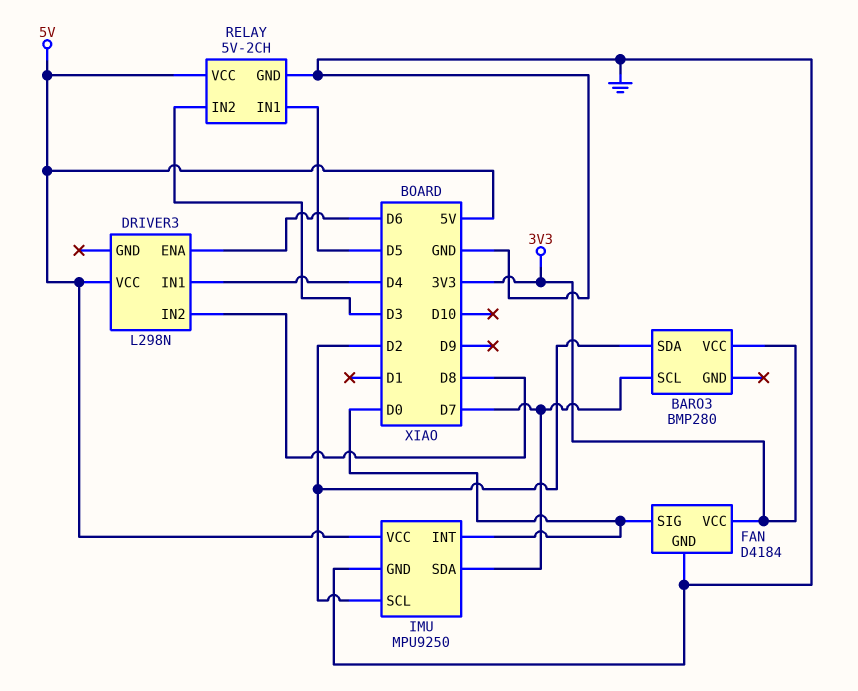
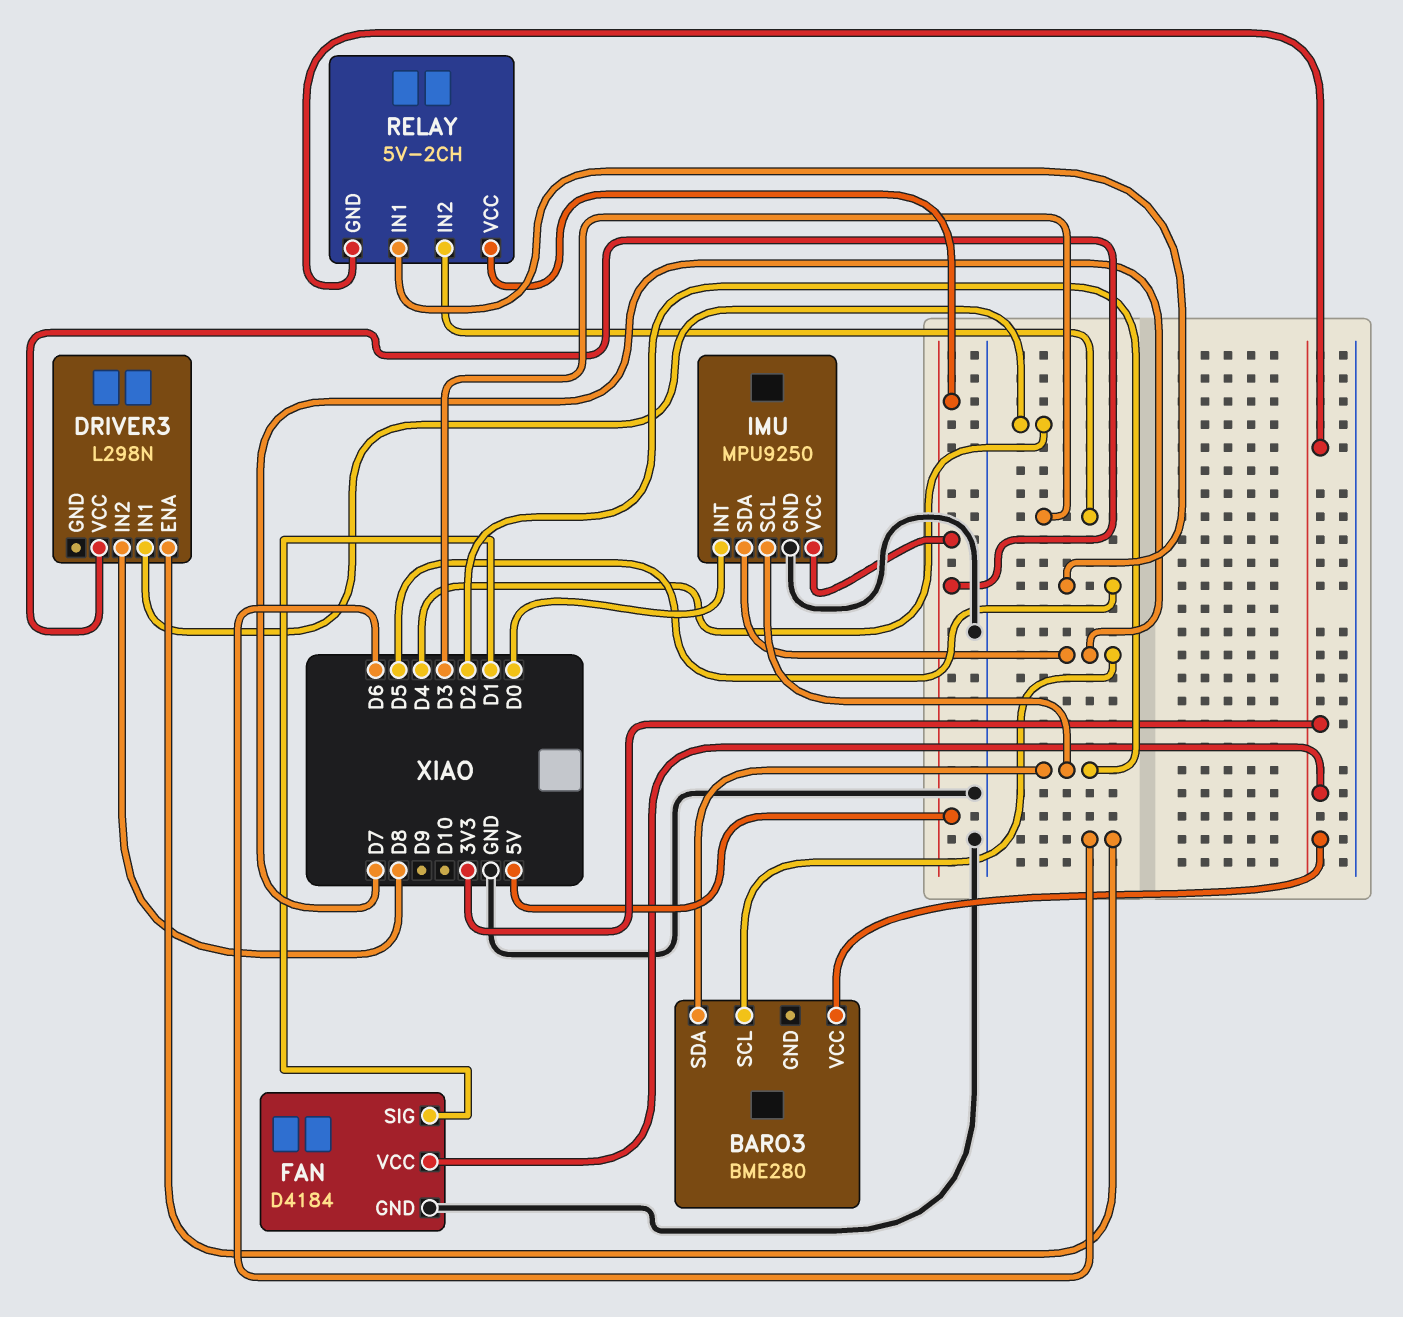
BARO3: BMP280 -> BME280
FAN pin SIG: D0 -> D1
RELAY pin GND: GND -> 3V3

